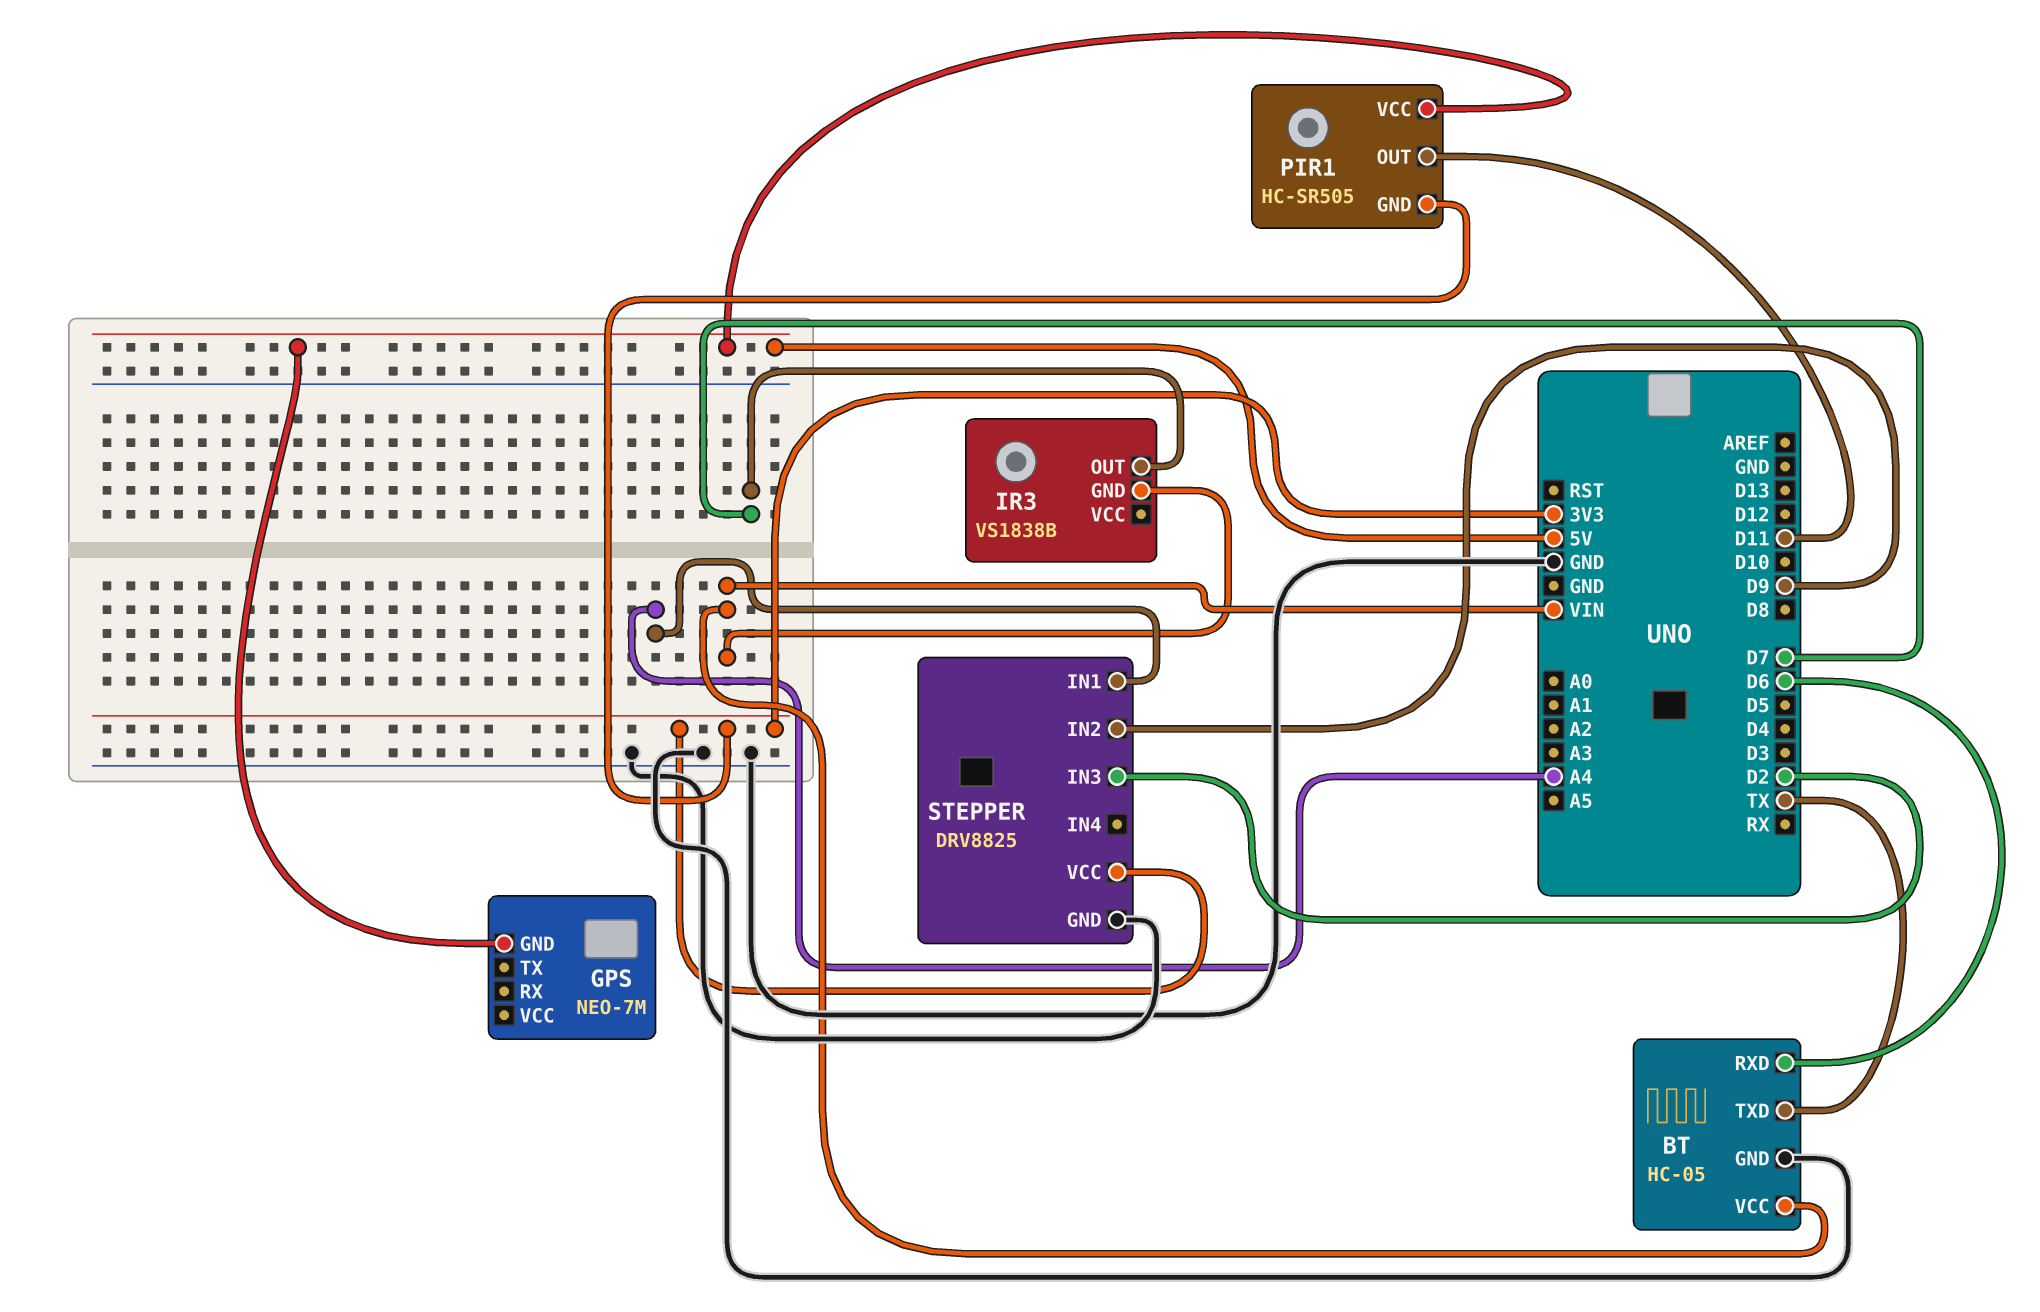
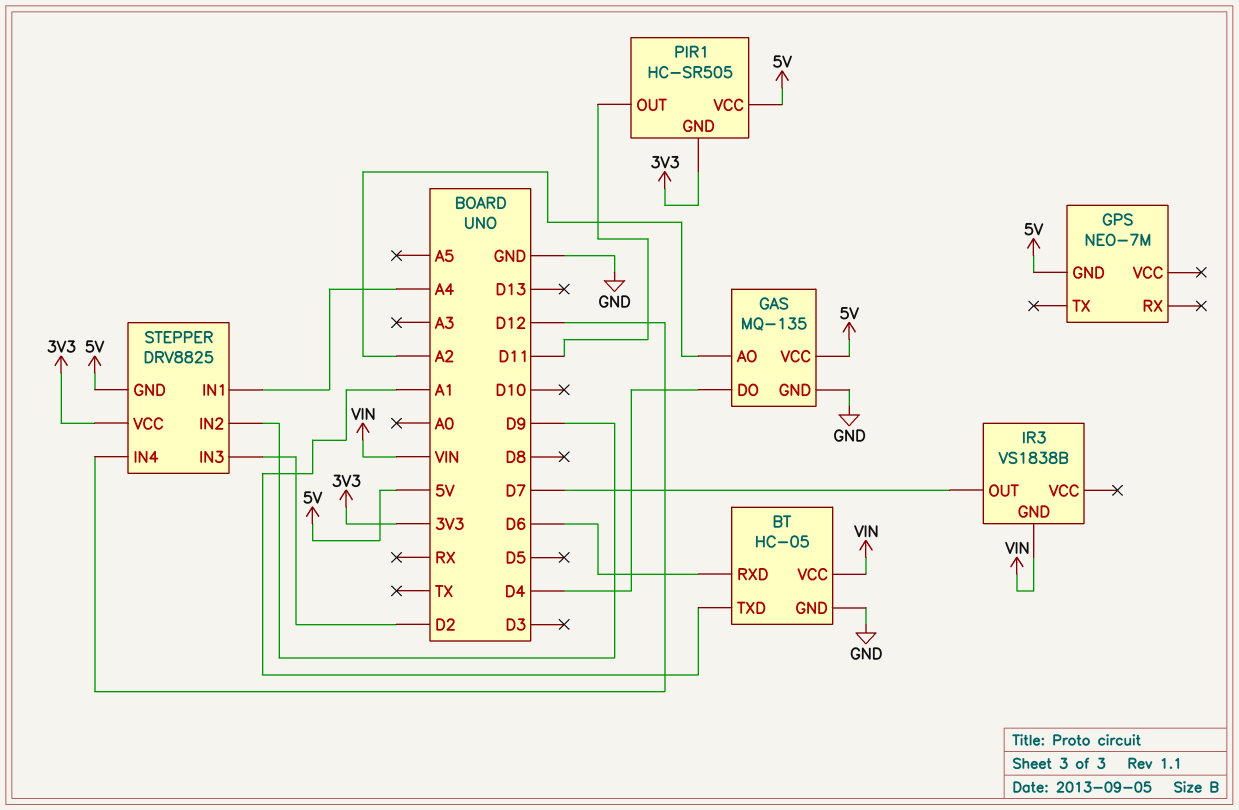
BT pin TXD: TX -> A1
GAS: none -> MQ-135
GAS pin AO: none -> A2
GAS pin DO: none -> D4
GAS pin GND: none -> GND
GAS pin VCC: none -> 5V
STEPPER pin GND: GND -> 5V
STEPPER pin IN4: none -> D12

